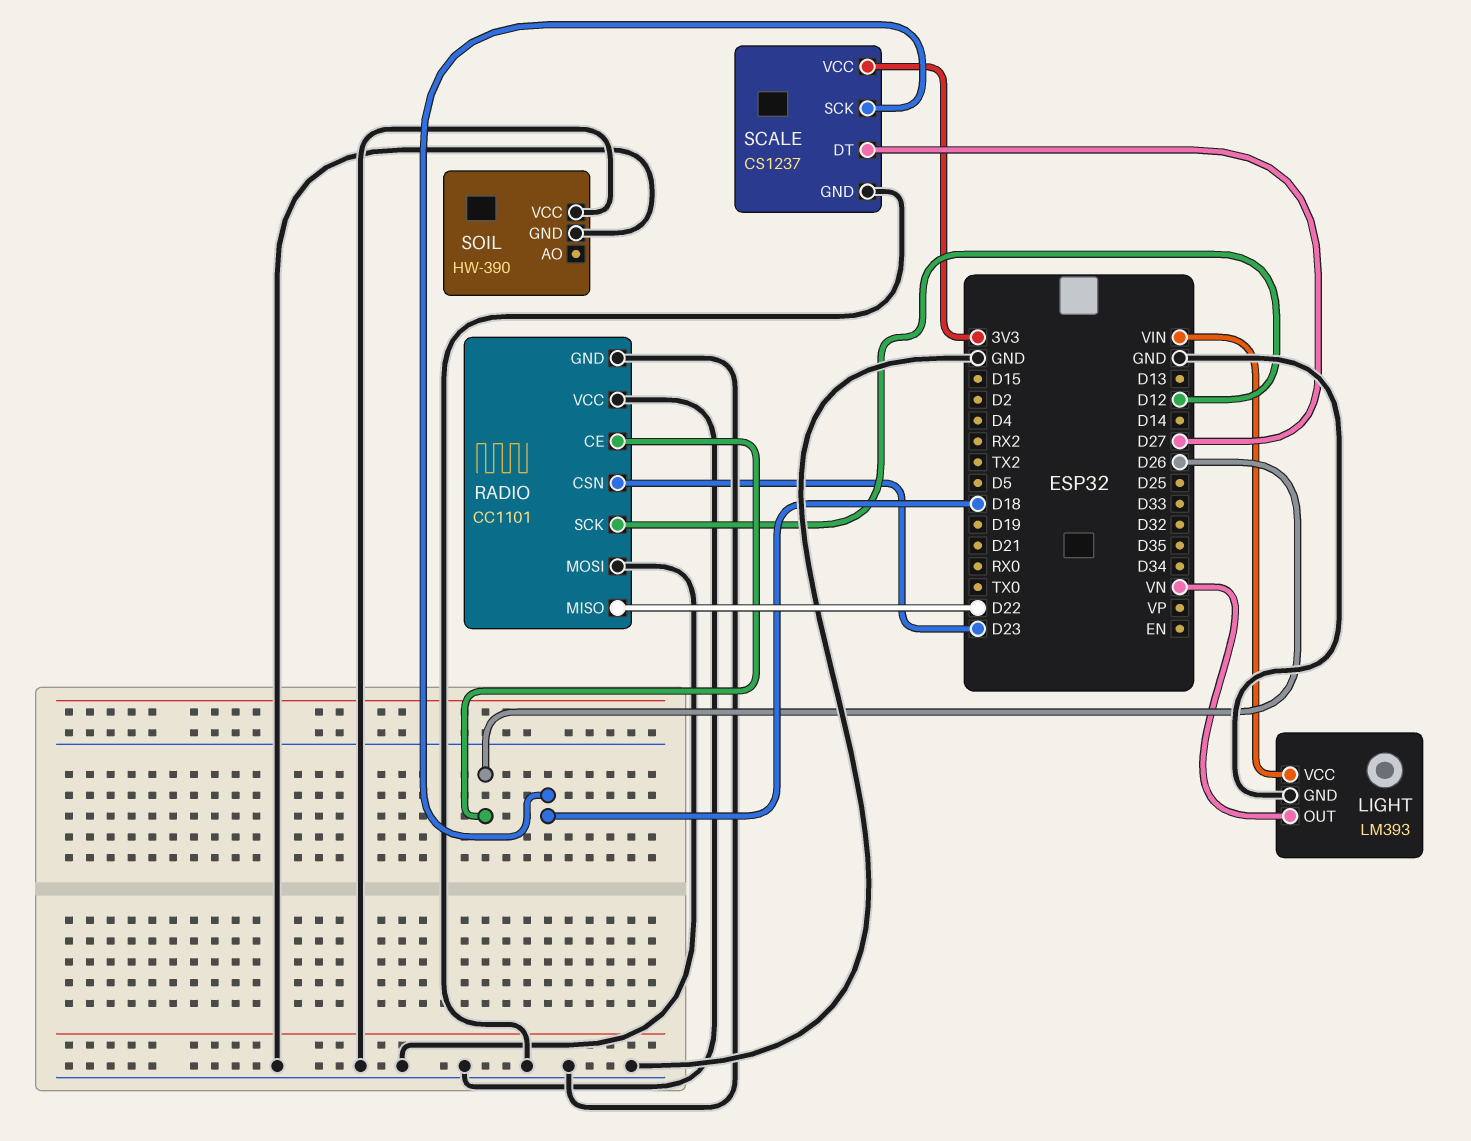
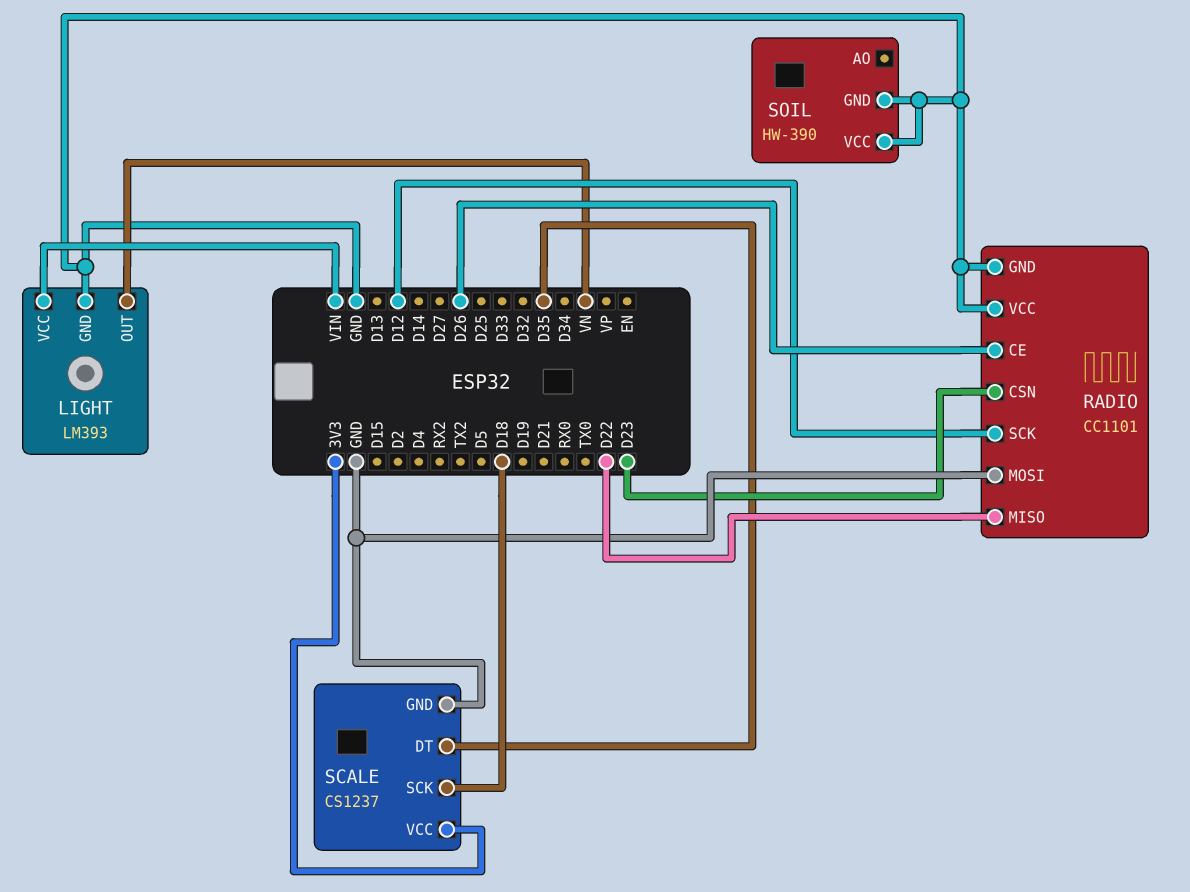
SCALE pin DT: D27 -> D35

